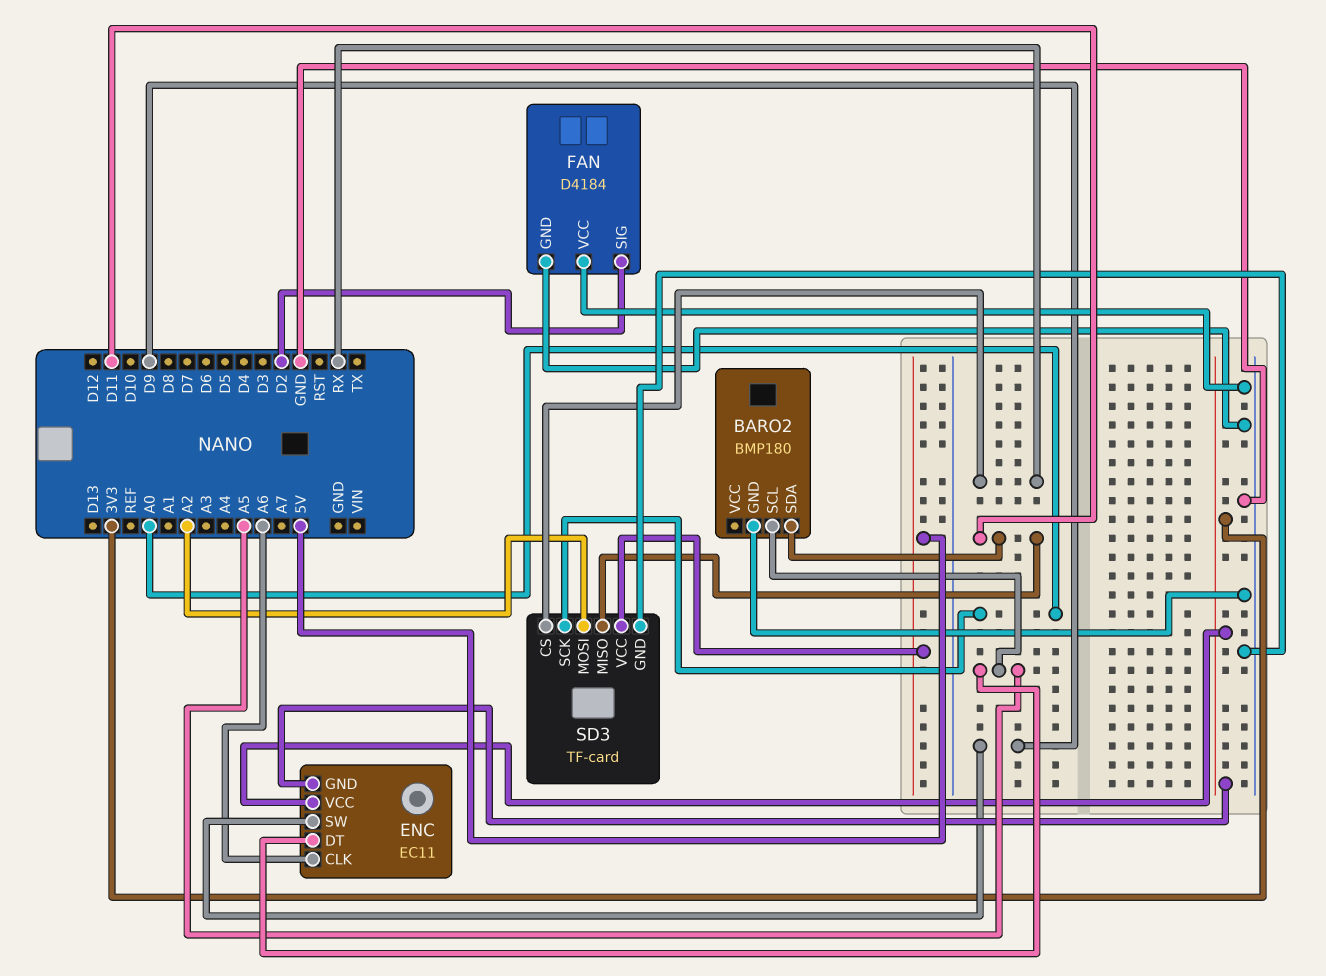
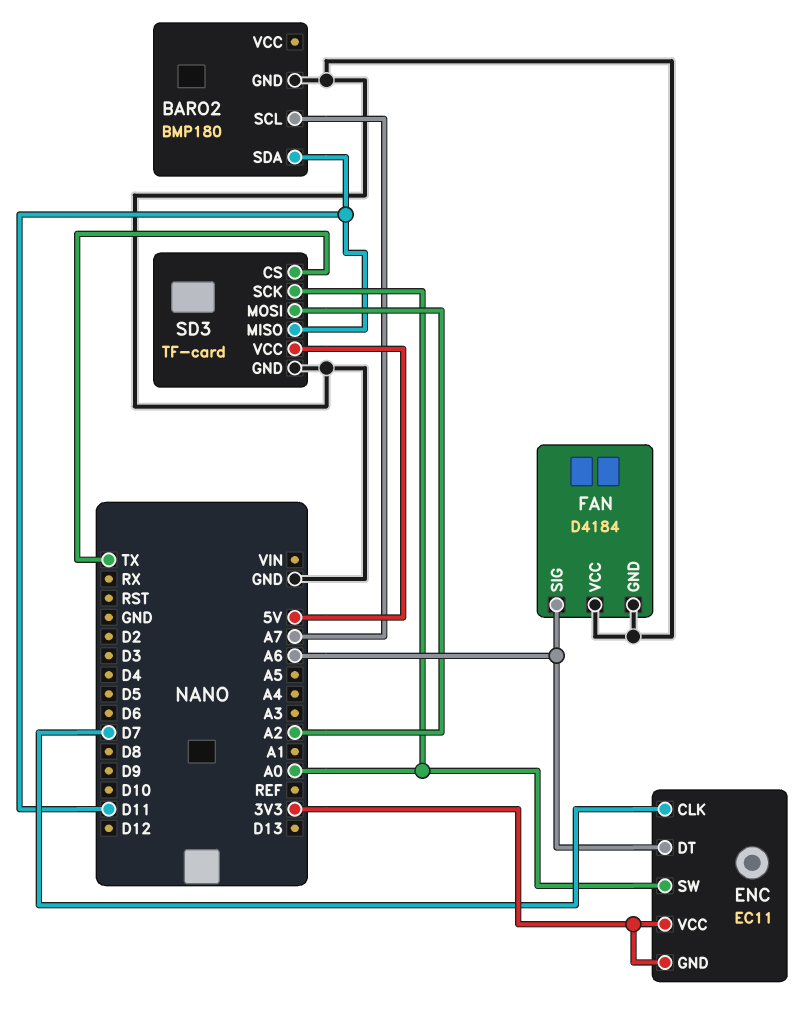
BARO2 pin SCL: A5 -> A7
ENC pin CLK: A6 -> D7
ENC pin DT: A5 -> A6
ENC pin SW: D9 -> A0
FAN pin SIG: D2 -> A6
SD3 pin CS: RX -> TX

